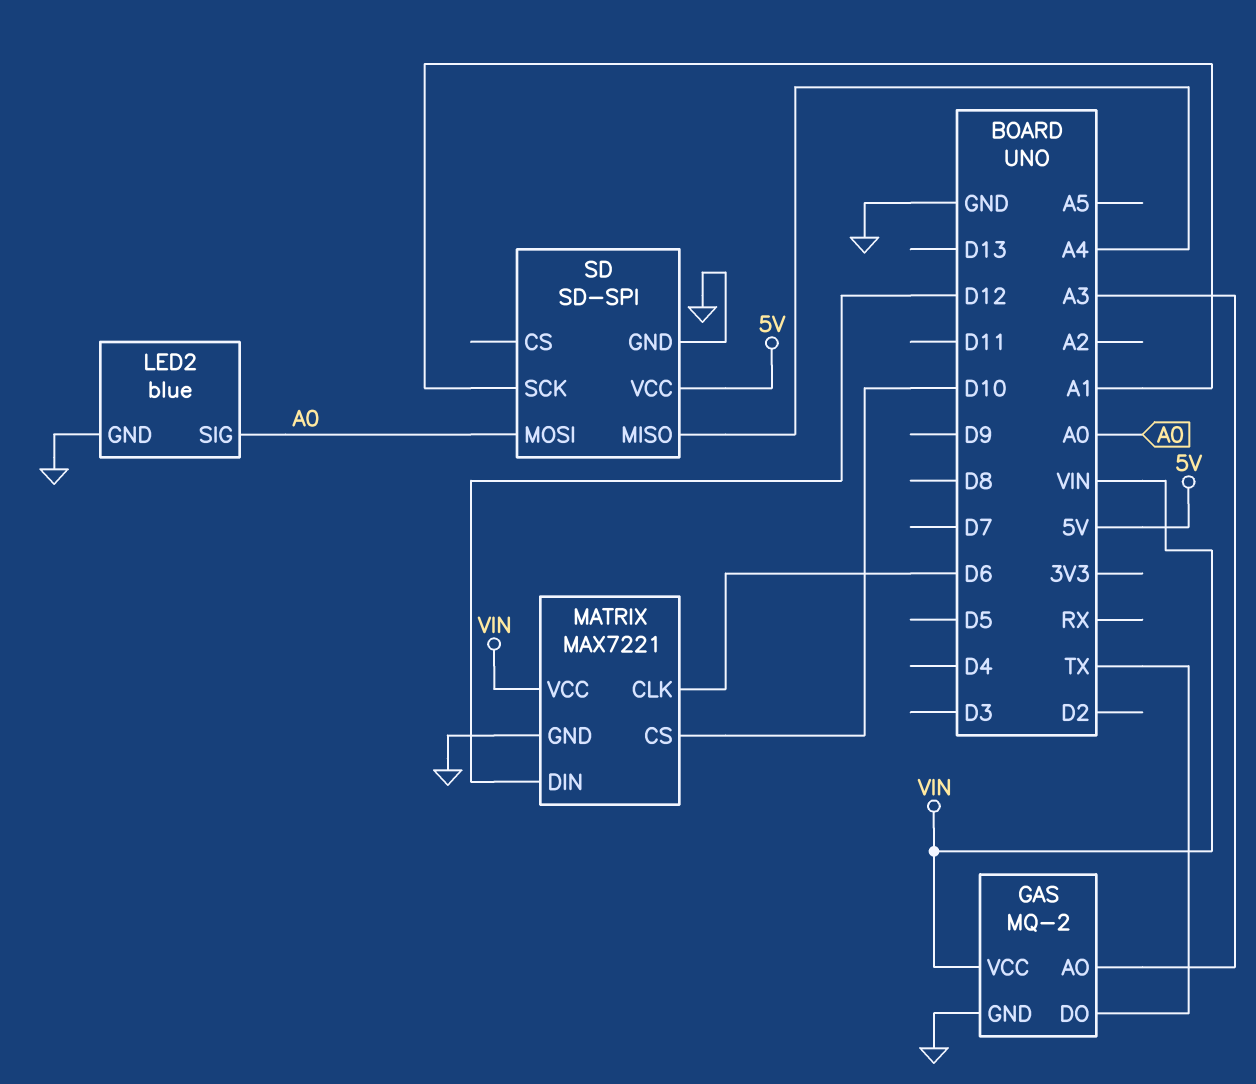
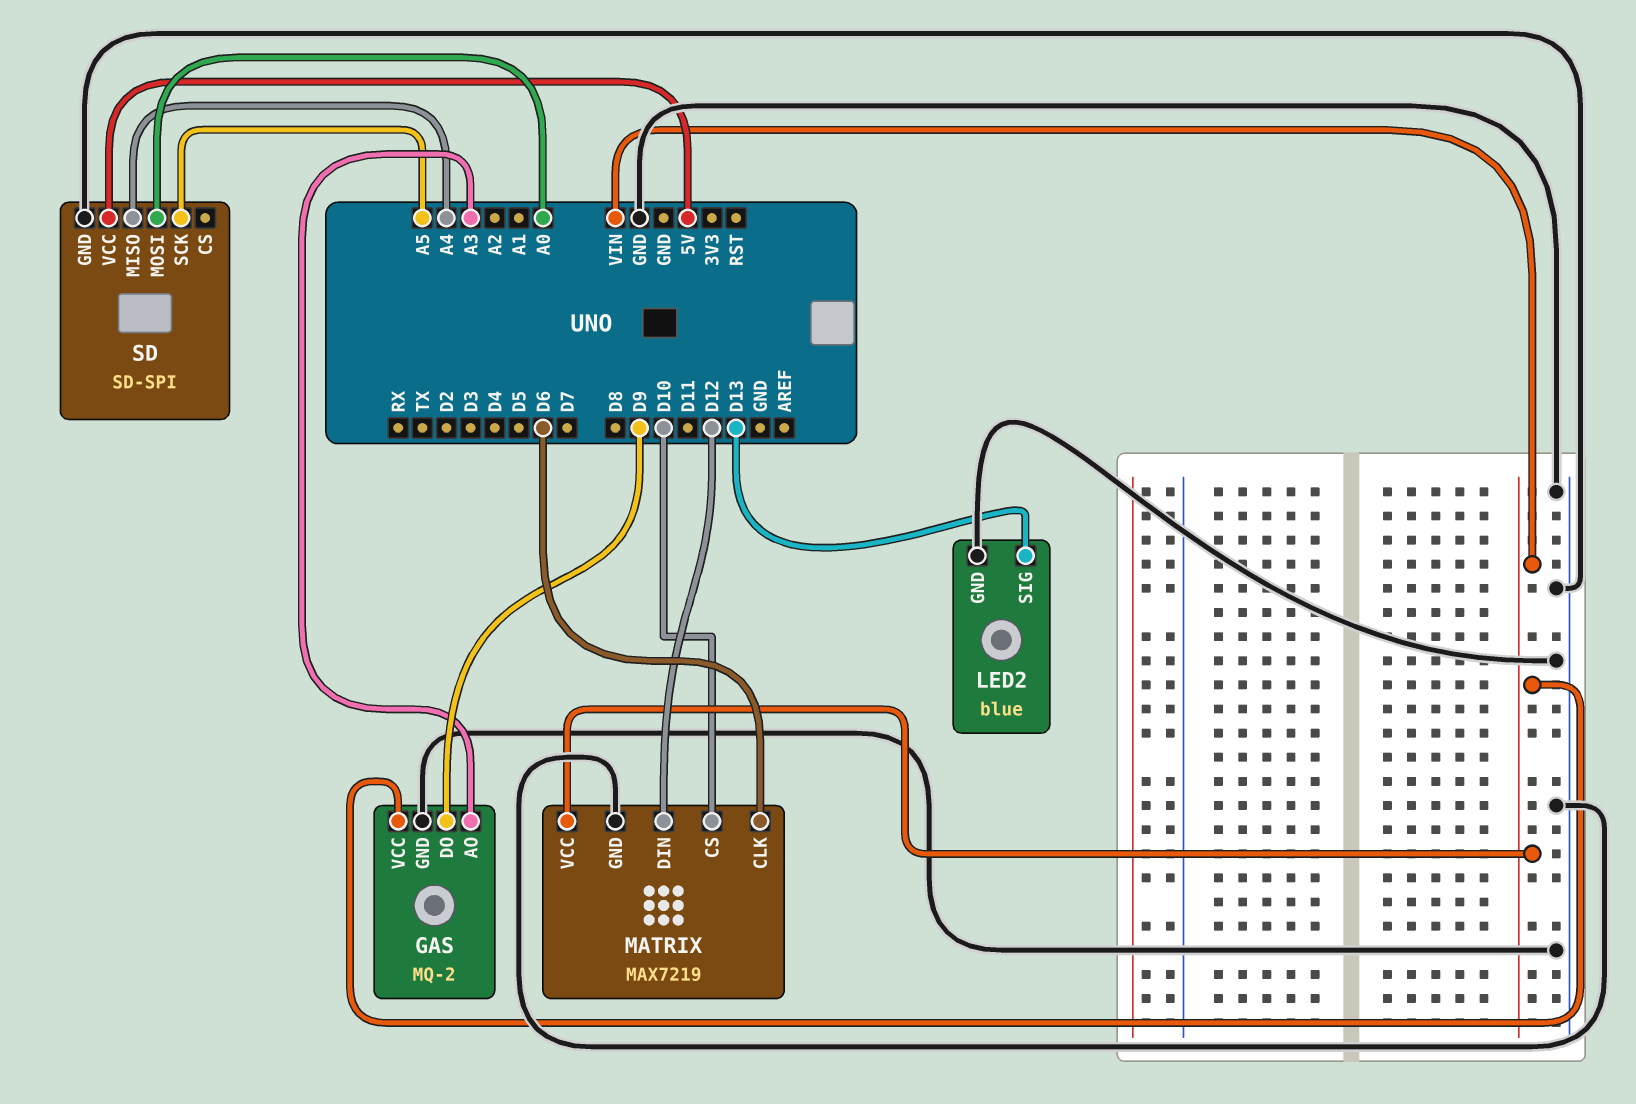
GAS pin DO: TX -> D9
LED2 pin SIG: A0 -> D13
MATRIX: MAX7221 -> MAX7219
SD pin SCK: A1 -> A5

